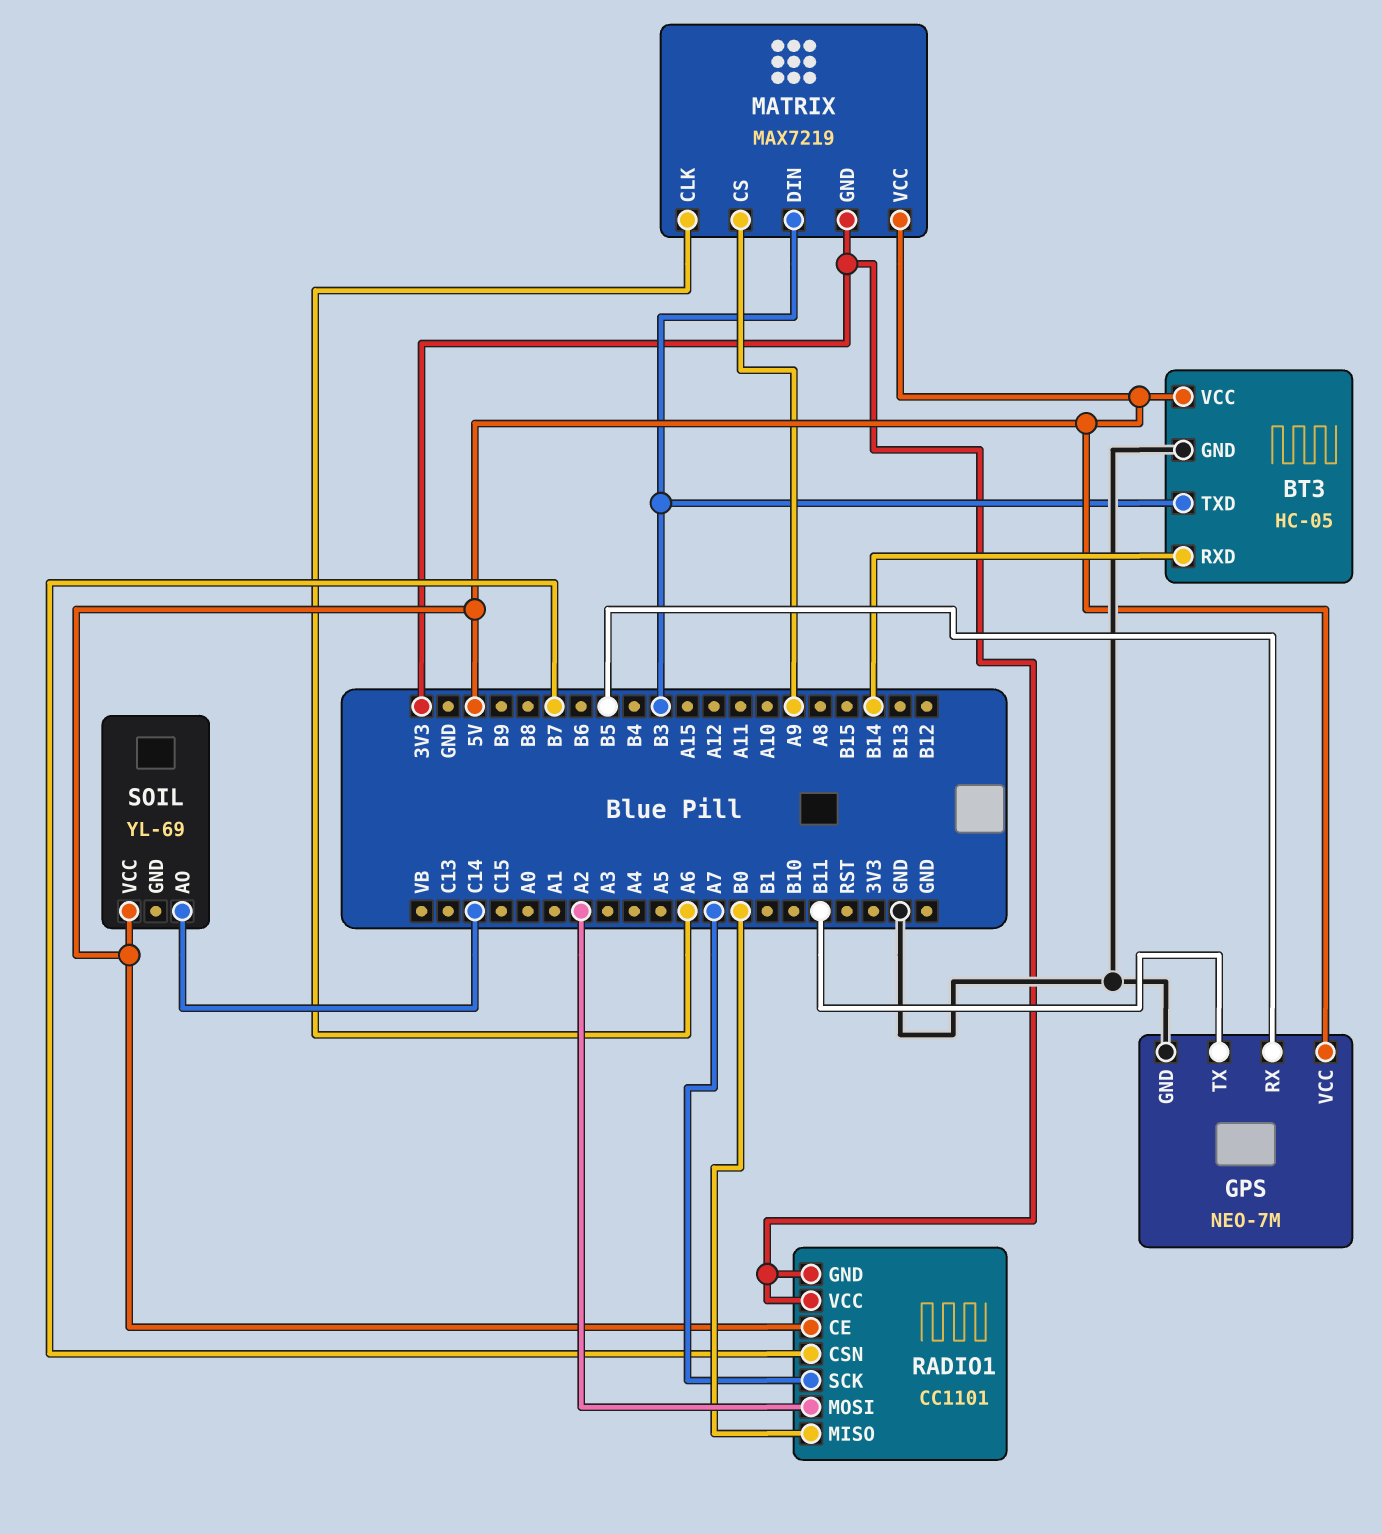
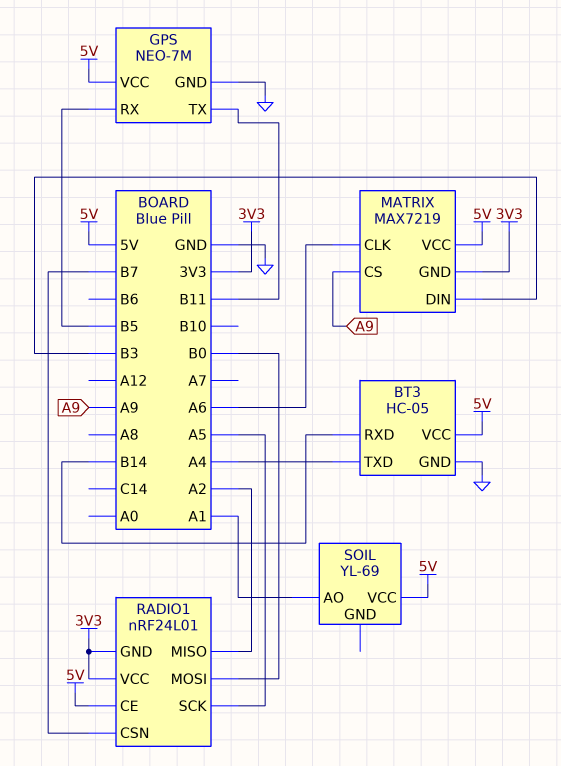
BT3 pin TXD: B3 -> A4
RADIO1: CC1101 -> nRF24L01
RADIO1 pin MISO: B0 -> A2
RADIO1 pin MOSI: A2 -> B0
RADIO1 pin SCK: A7 -> A5
SOIL pin AO: C14 -> A1

